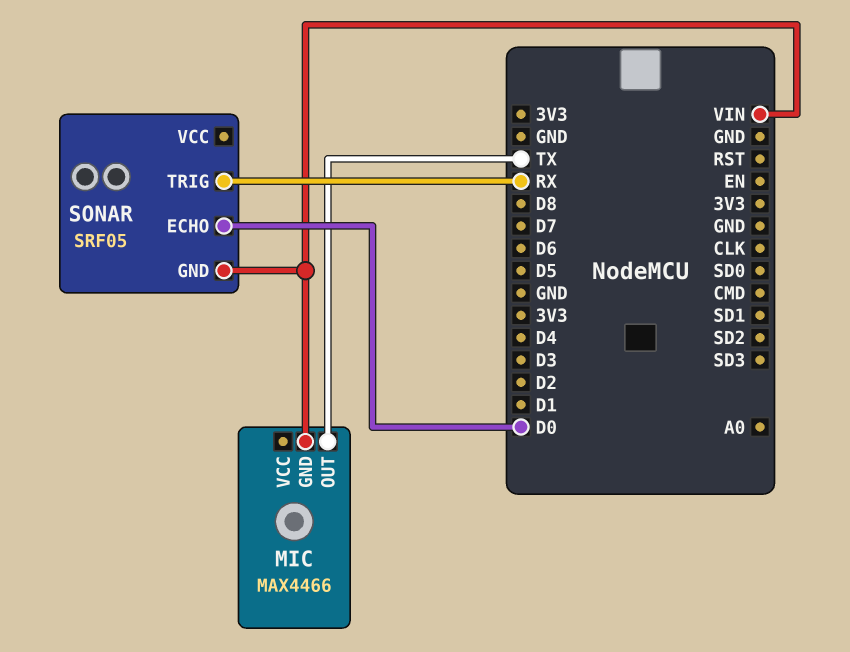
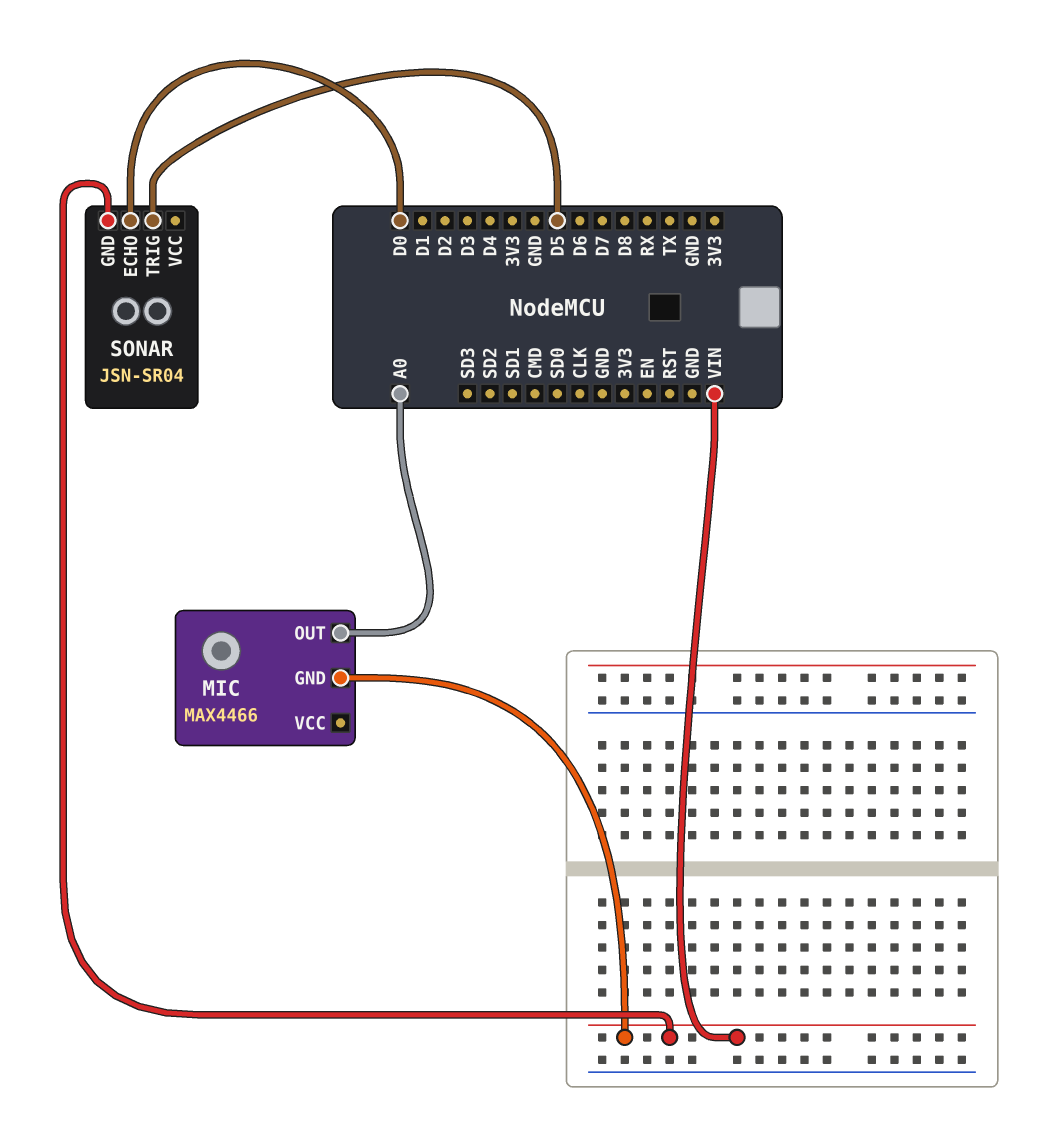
MIC pin OUT: TX -> A0
SONAR: SRF05 -> JSN-SR04
SONAR pin TRIG: RX -> D5

